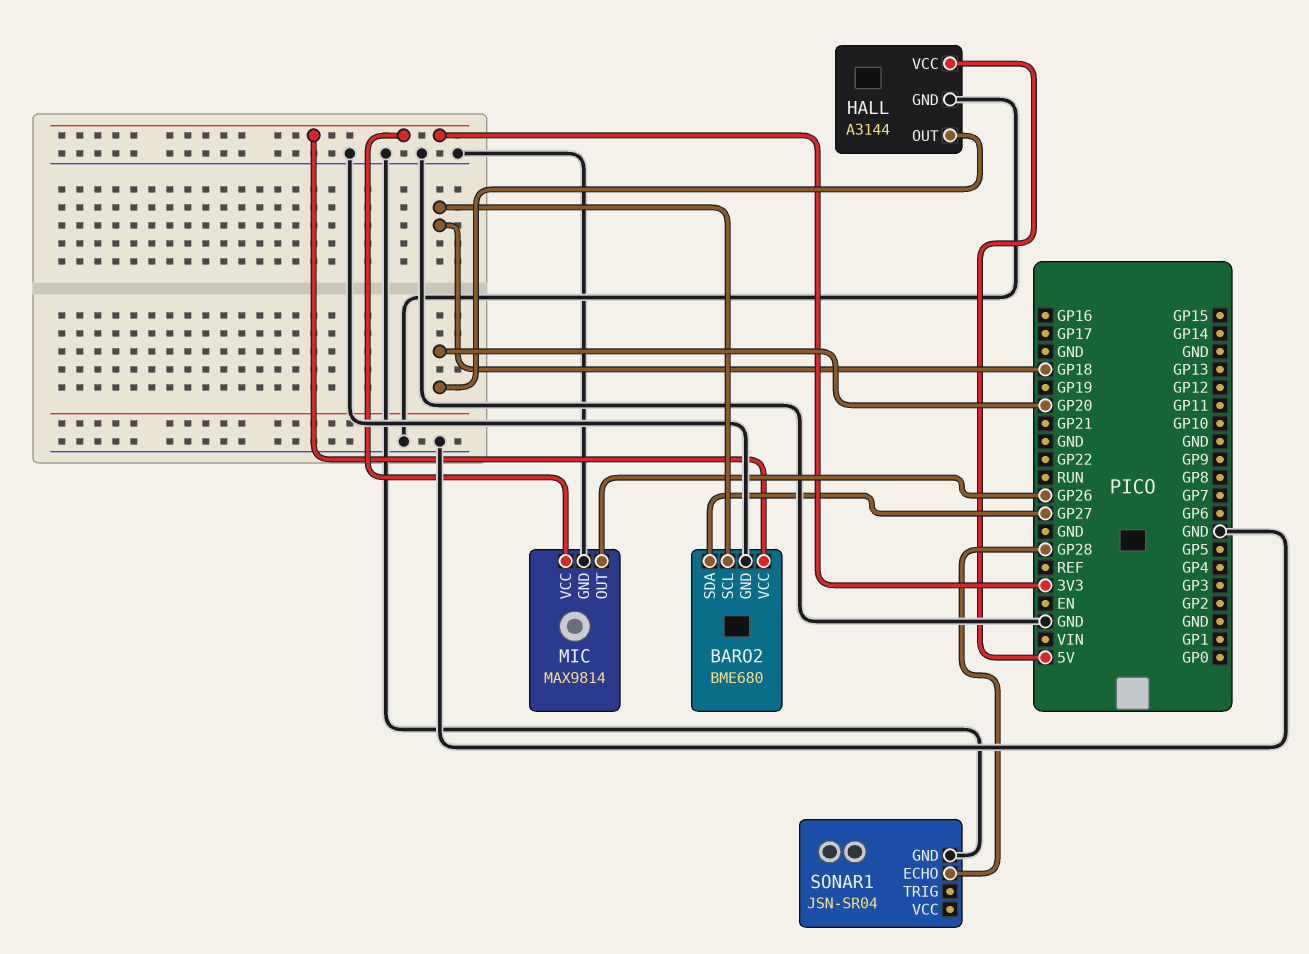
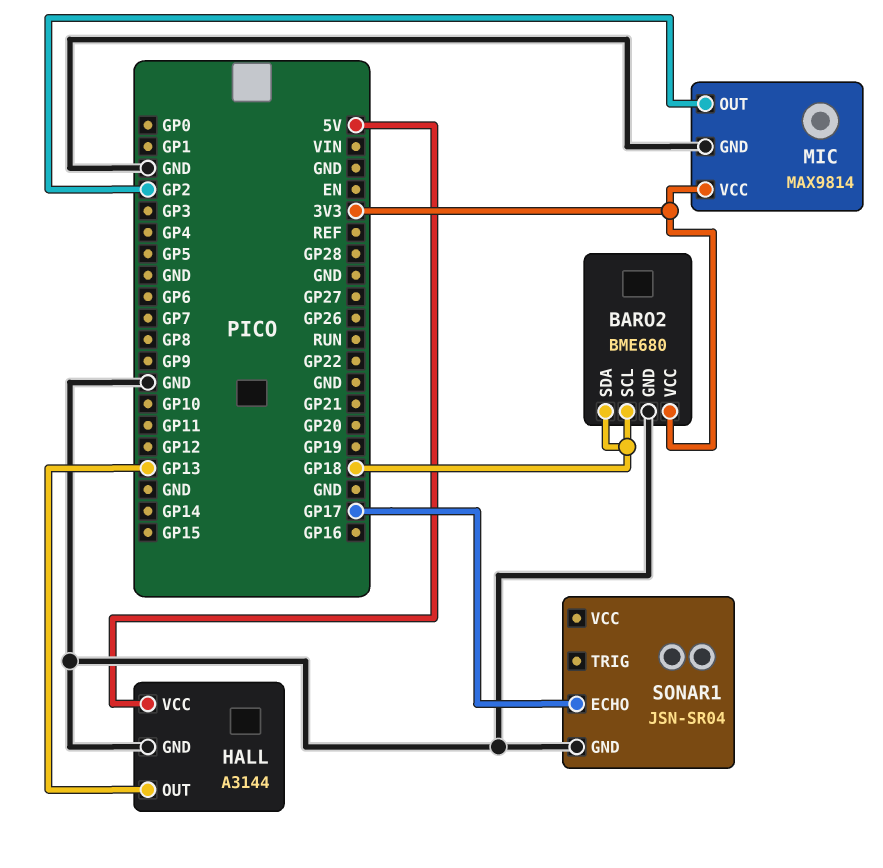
BARO2 pin SDA: GP27 -> GP18
HALL pin OUT: GP20 -> GP13
MIC pin OUT: GP26 -> GP2
SONAR1 pin ECHO: GP28 -> GP17

